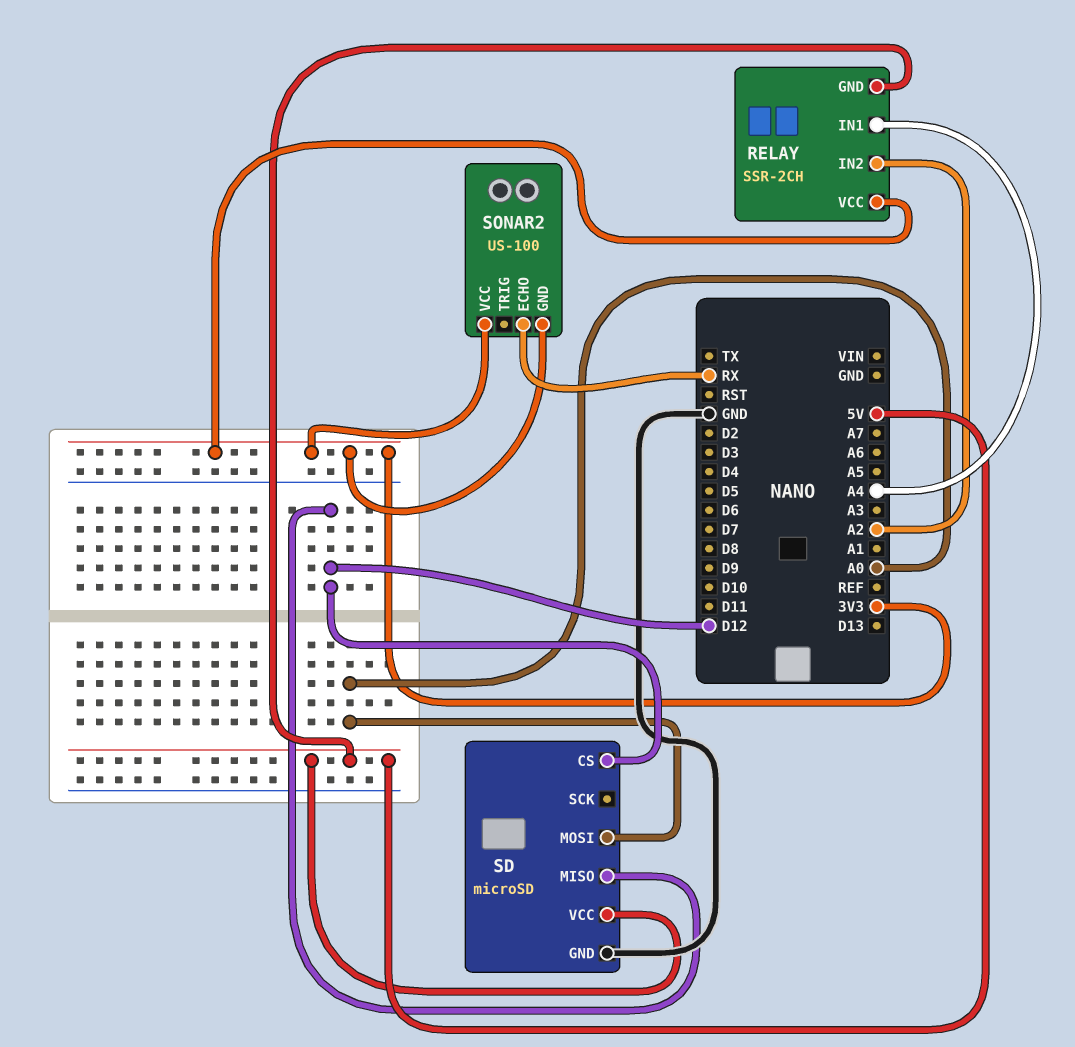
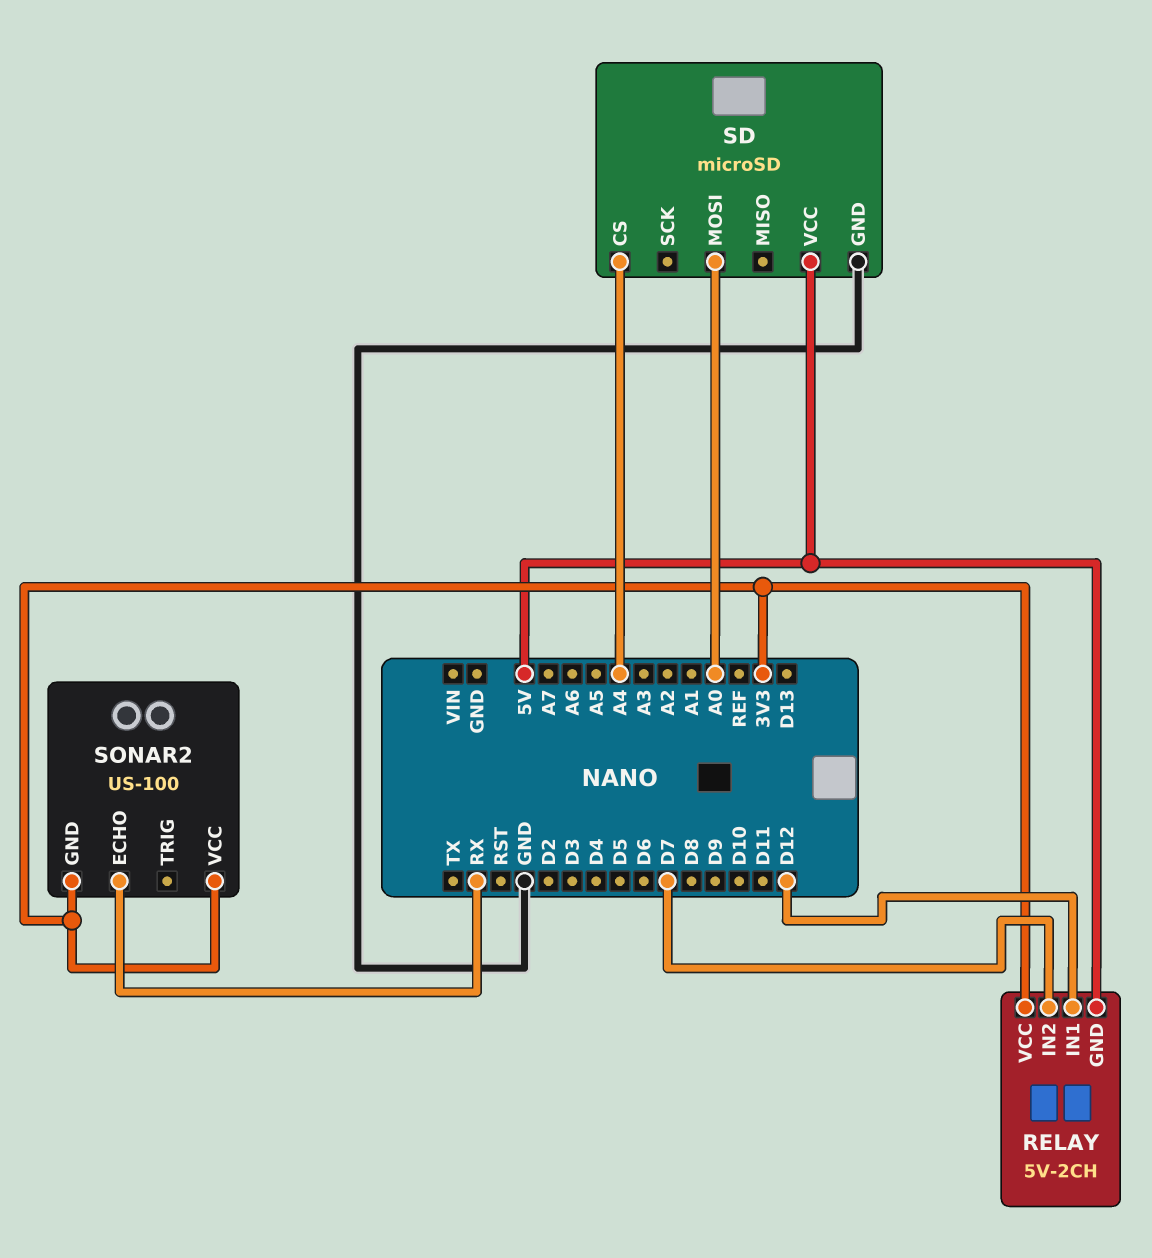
RELAY: SSR-2CH -> 5V-2CH
RELAY pin IN1: A4 -> D12
RELAY pin IN2: A2 -> D7
SD pin CS: D12 -> A4
SD pin MISO: D12 -> none

